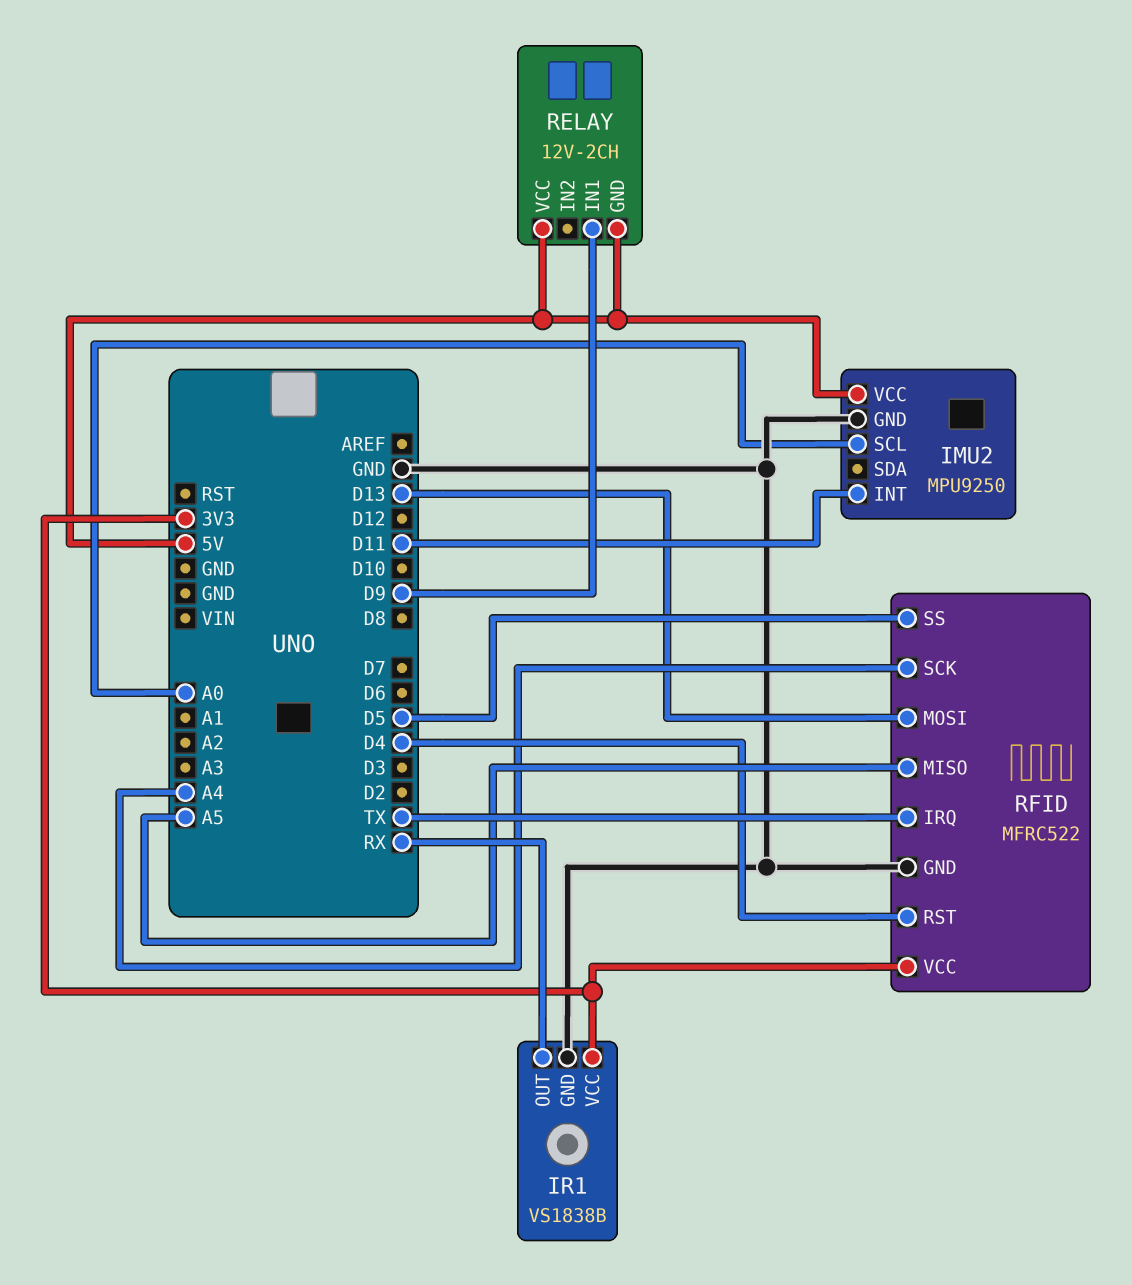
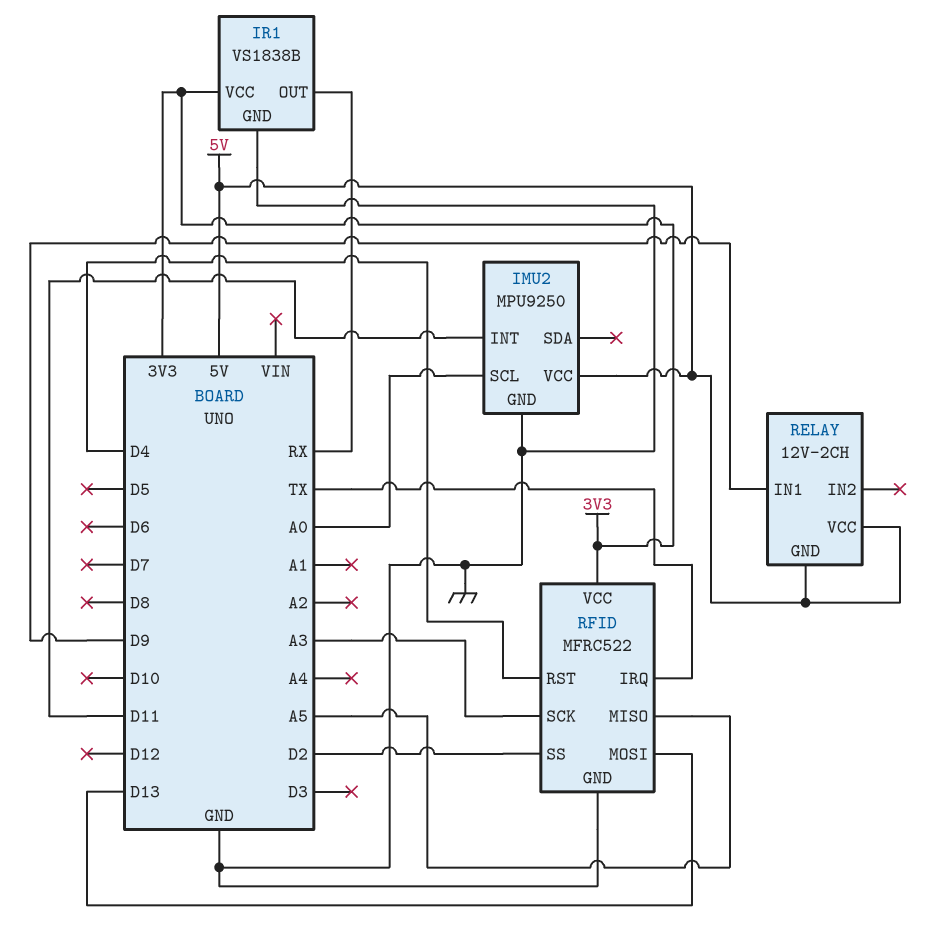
RFID pin SCK: A4 -> A3
RFID pin SS: D5 -> D2

